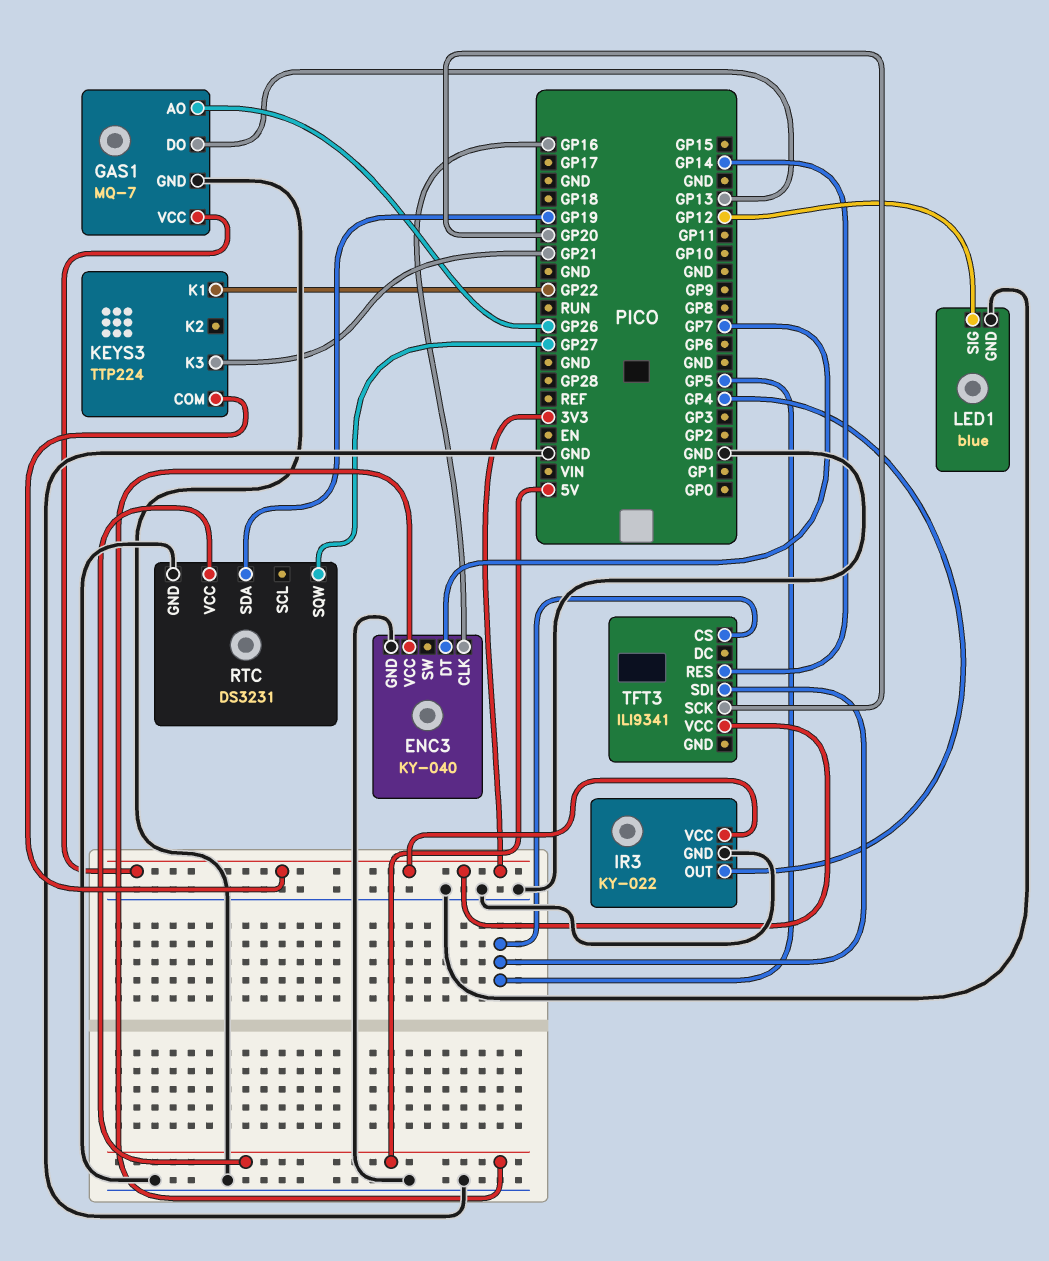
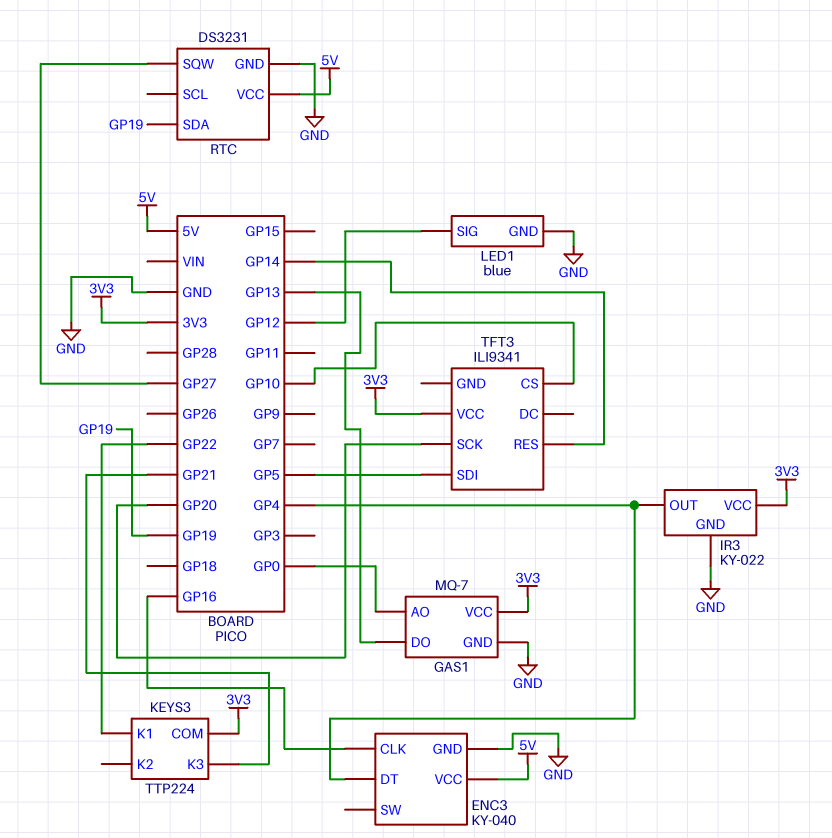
ENC3 pin DT: GP7 -> GP4
GAS1 pin AO: GP26 -> GP0
TFT3 pin CS: GP5 -> GP10

